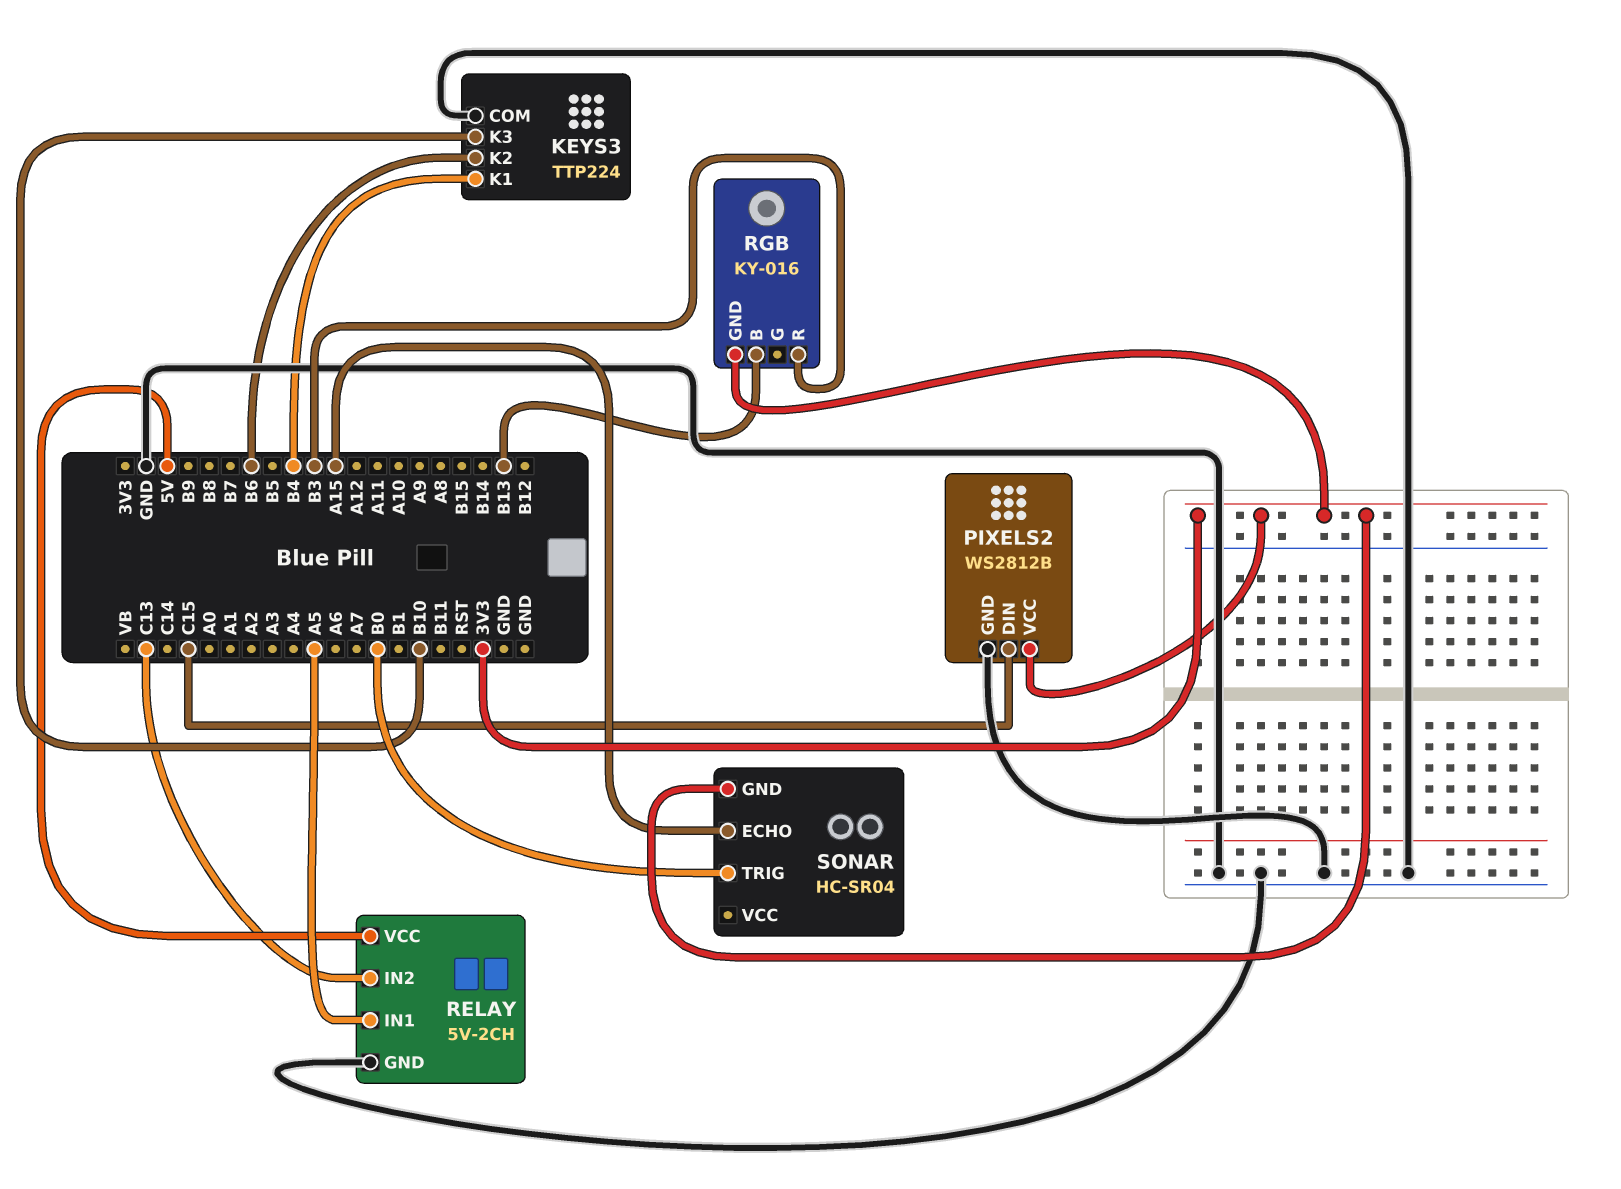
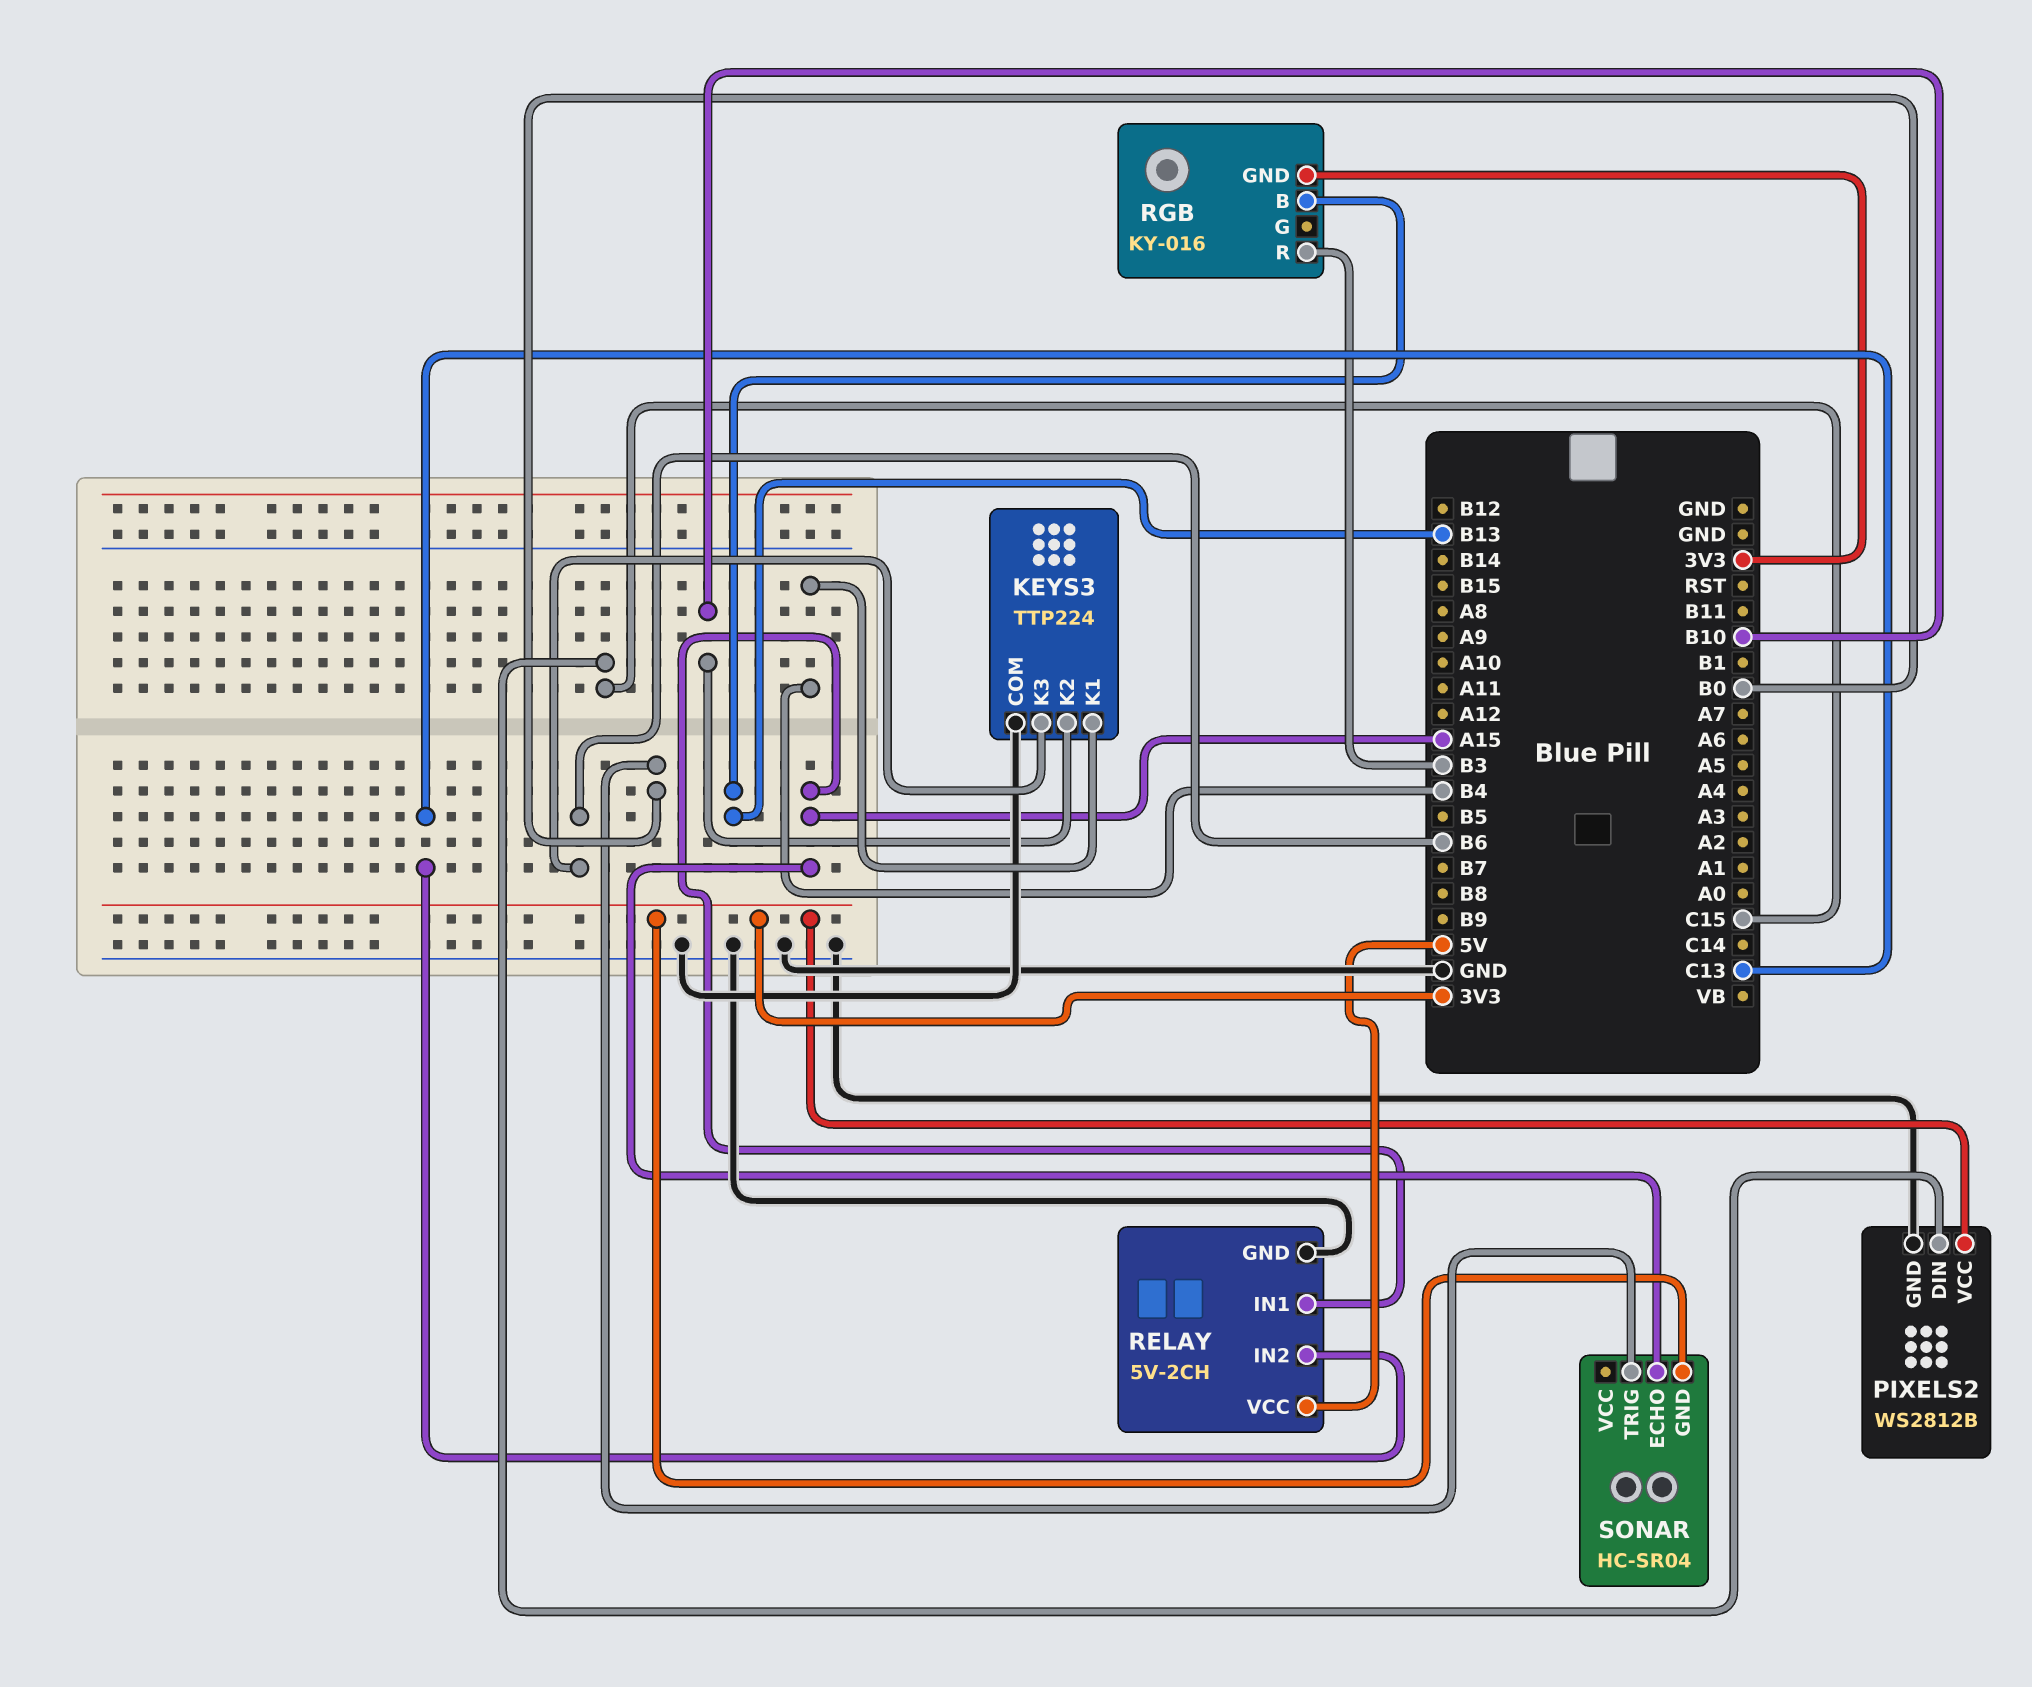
KEYS3 pin K2: B6 -> B10
KEYS3 pin K3: B10 -> B6
RELAY pin IN1: A5 -> A15

